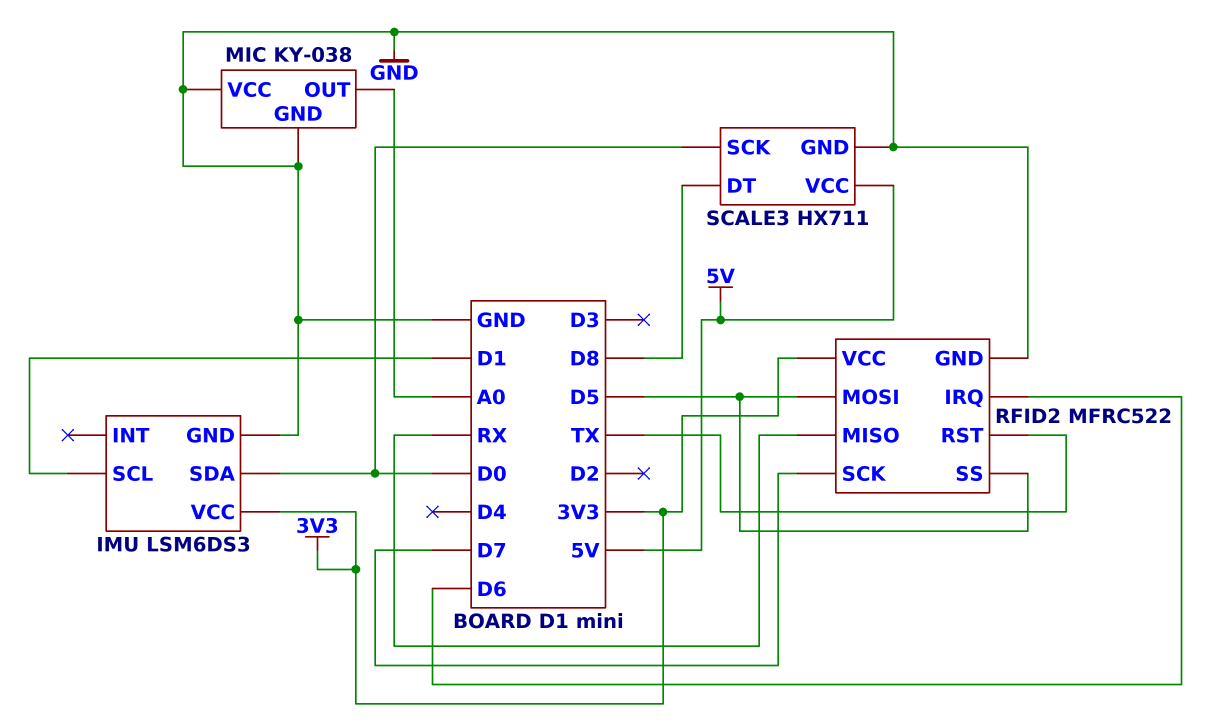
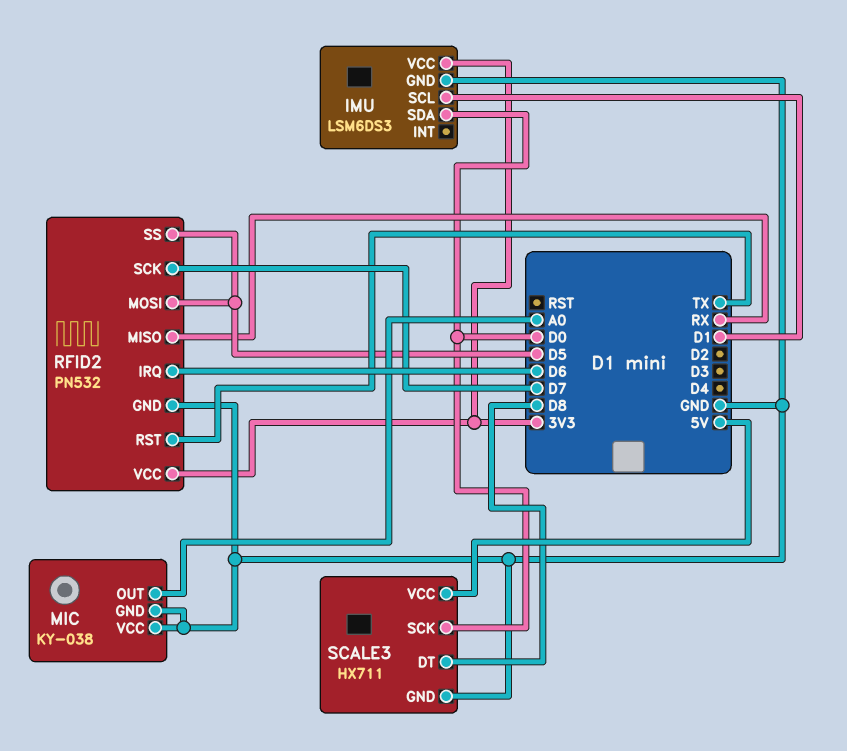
RFID2: MFRC522 -> PN532

